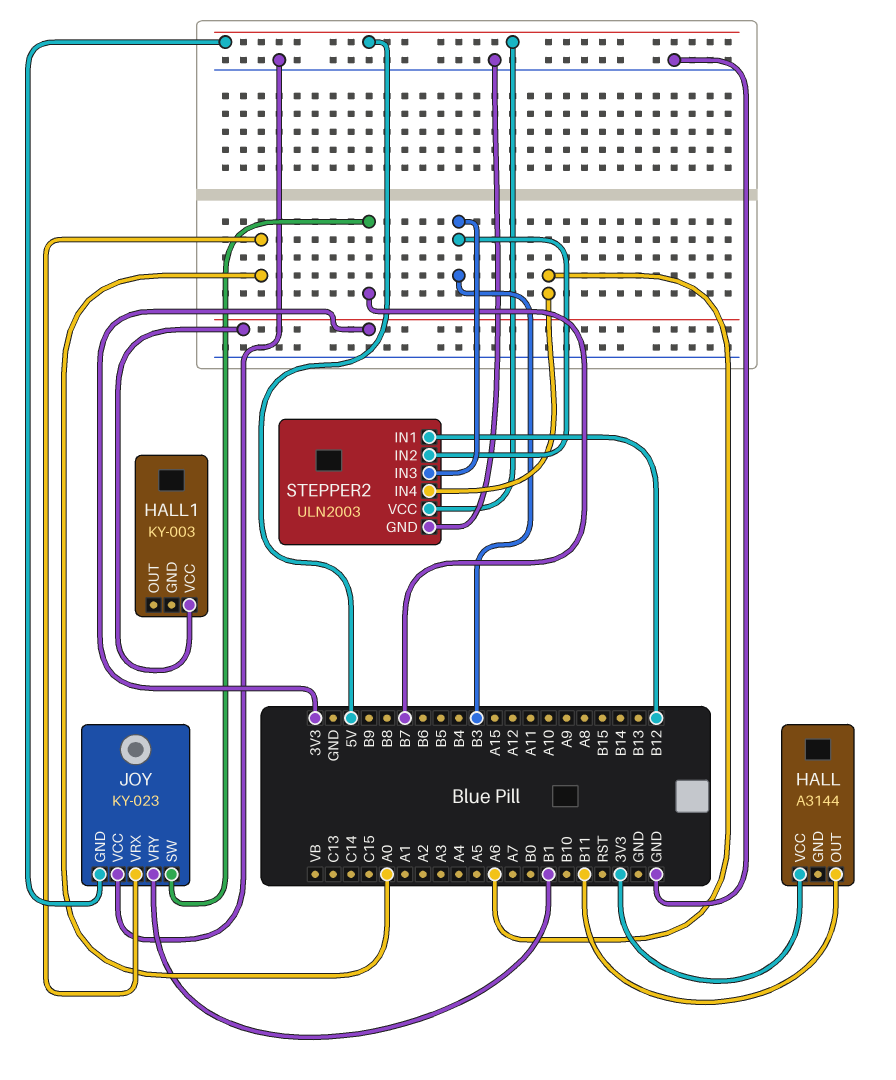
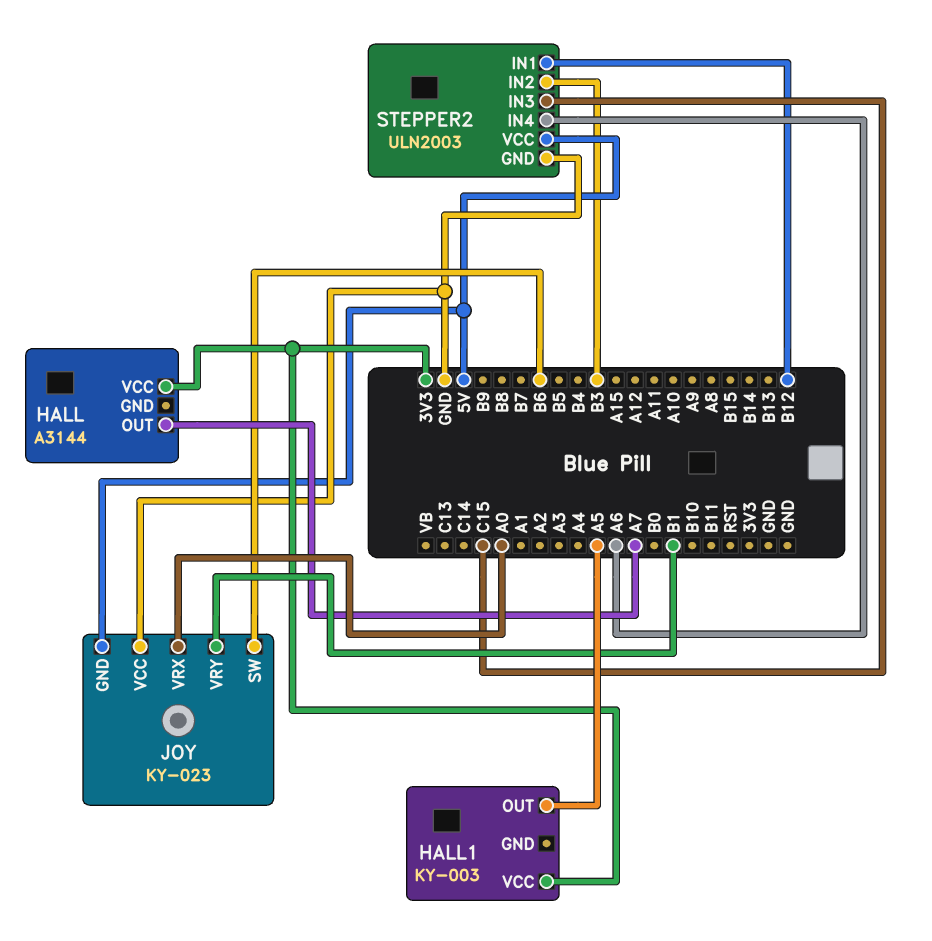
HALL pin OUT: B11 -> A7
HALL1 pin OUT: none -> A5
JOY pin SW: B7 -> B6
STEPPER2 pin IN3: B3 -> C15

